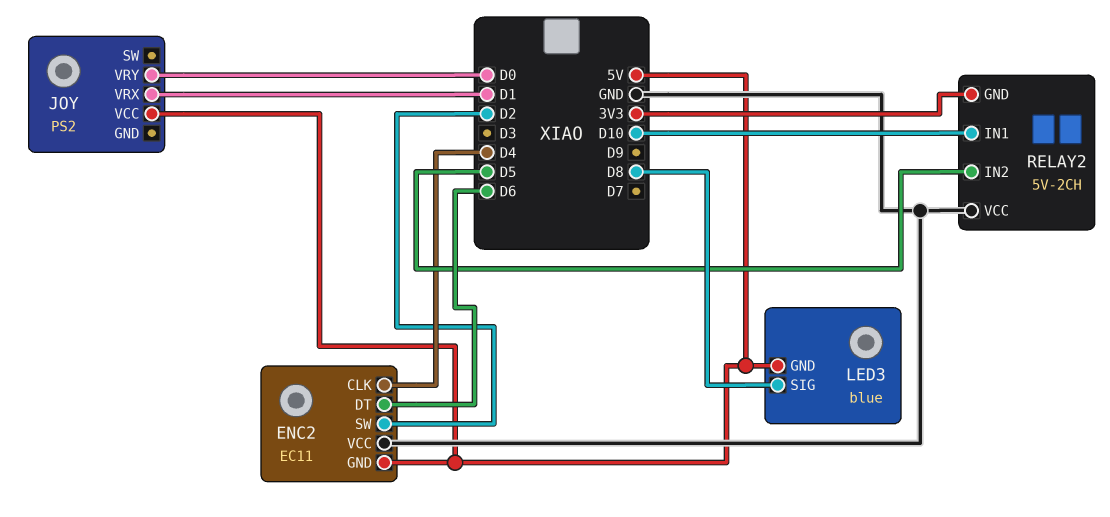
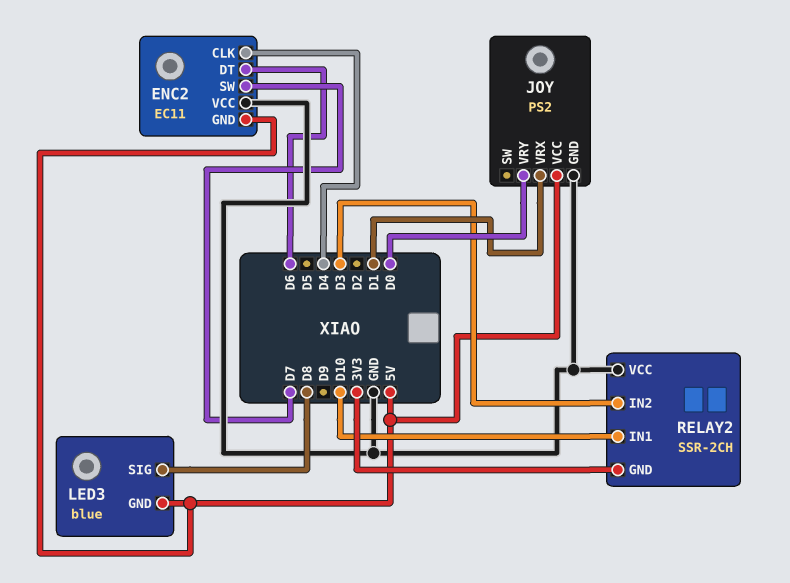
ENC2 pin SW: D2 -> D7
JOY pin GND: none -> GND
RELAY2: 5V-2CH -> SSR-2CH
RELAY2 pin IN2: D5 -> D3

